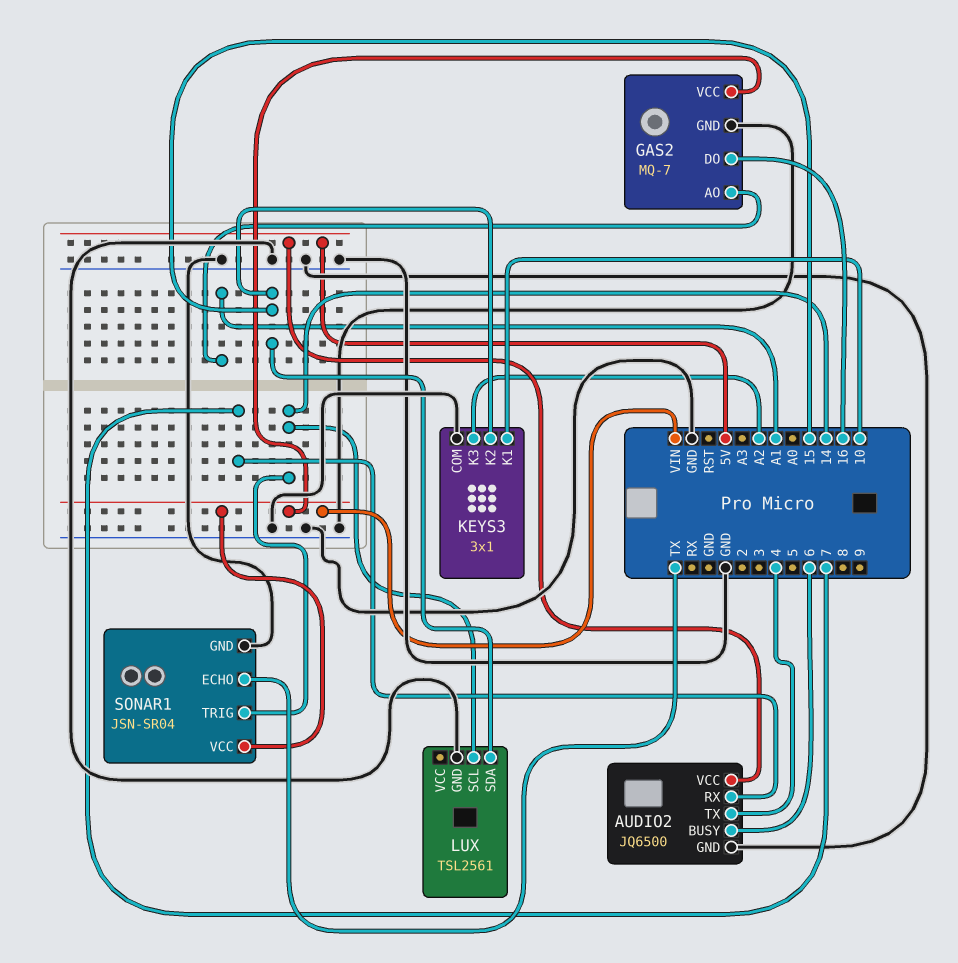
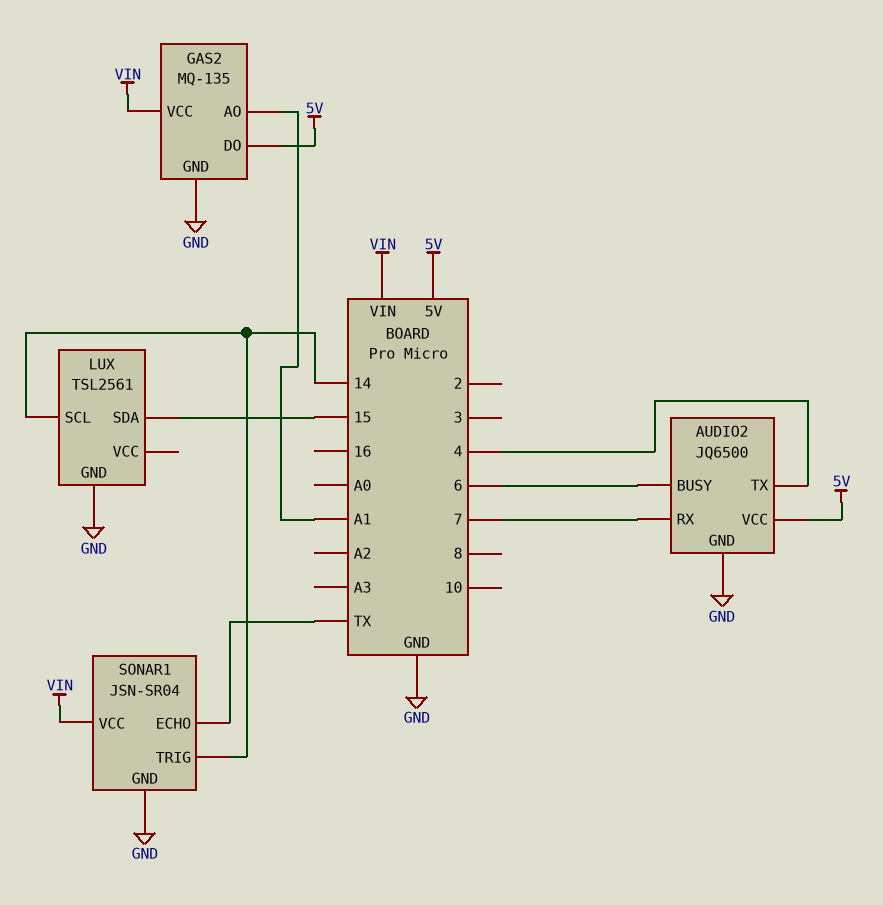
GAS2: MQ-7 -> MQ-135
GAS2 pin DO: 16 -> 5V
KEYS3: 3x1 -> none
KEYS3 pin COM: GND -> none
KEYS3 pin K1: 10 -> none
KEYS3 pin K2: 15 -> none
KEYS3 pin K3: A2 -> none

